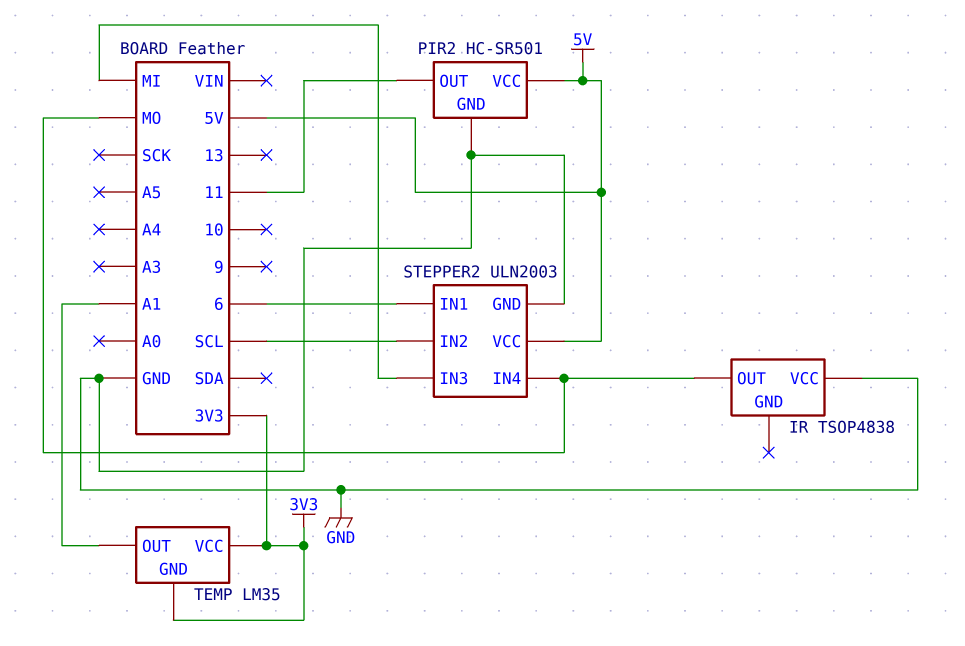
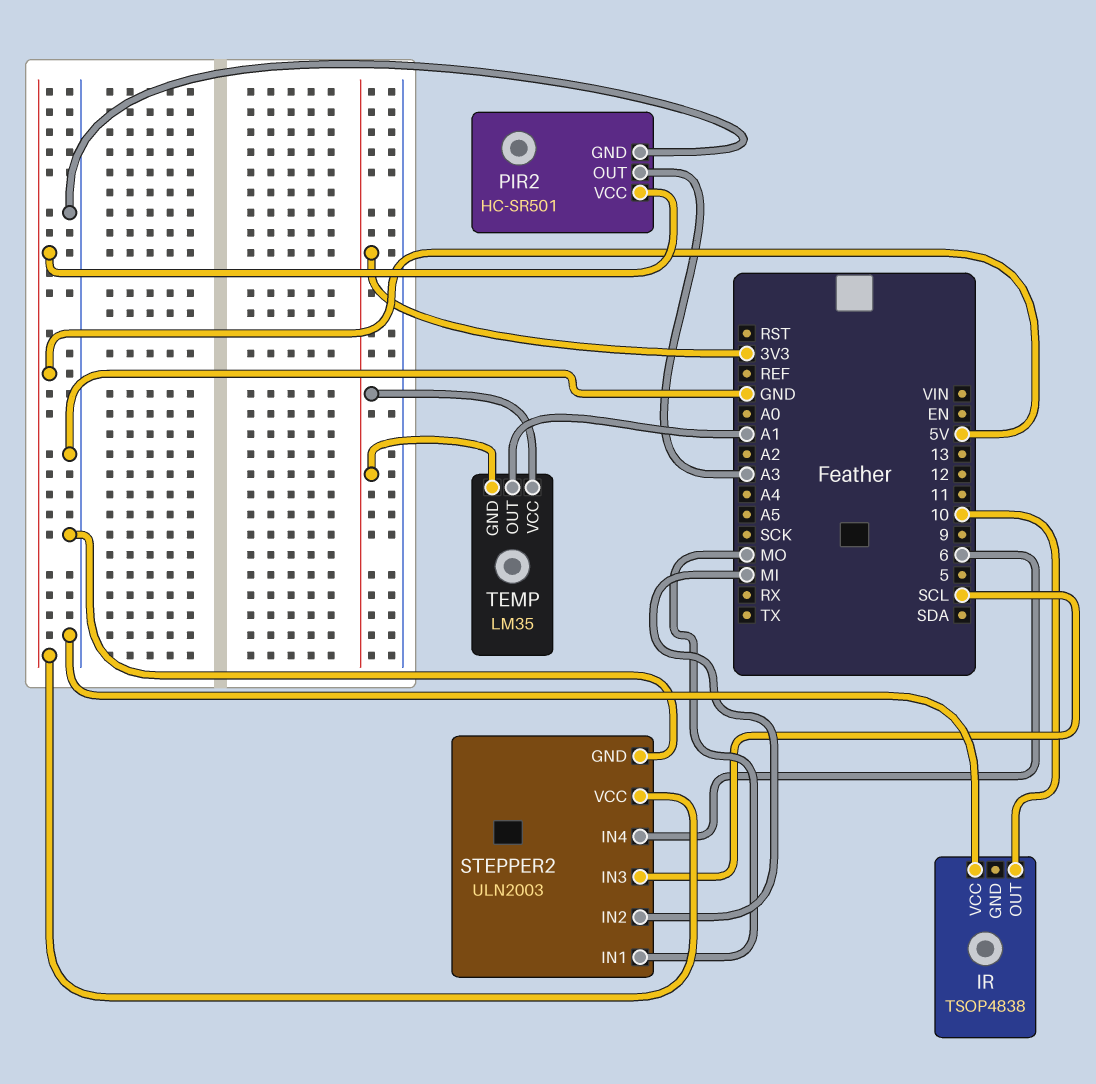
IR pin OUT: MO -> 10
PIR2 pin OUT: 11 -> A3
STEPPER2 pin IN1: 6 -> MO
STEPPER2 pin IN2: SCL -> MI
STEPPER2 pin IN3: MI -> SCL
STEPPER2 pin IN4: MO -> 6

